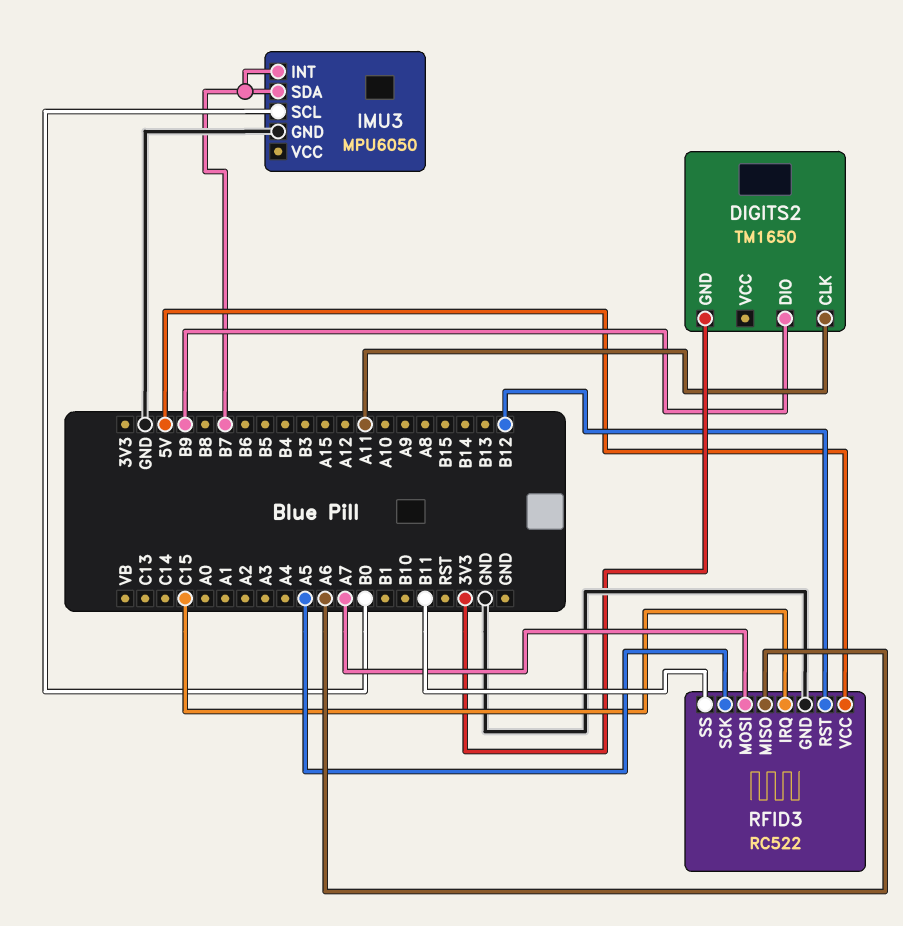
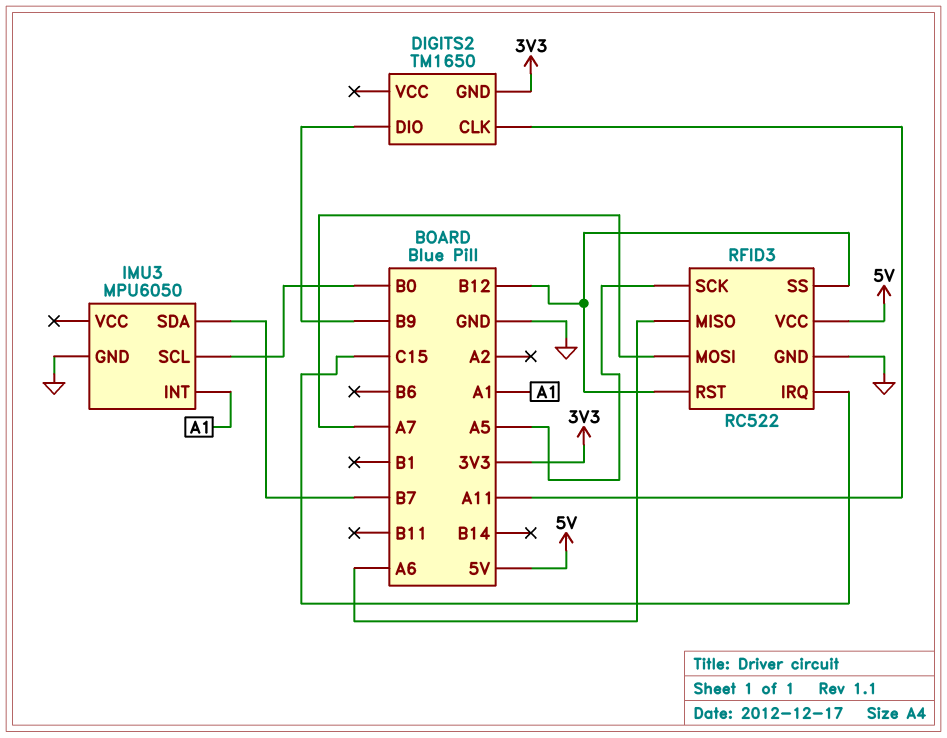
IMU3 pin INT: B7 -> A1
RFID3 pin SS: B11 -> B12

